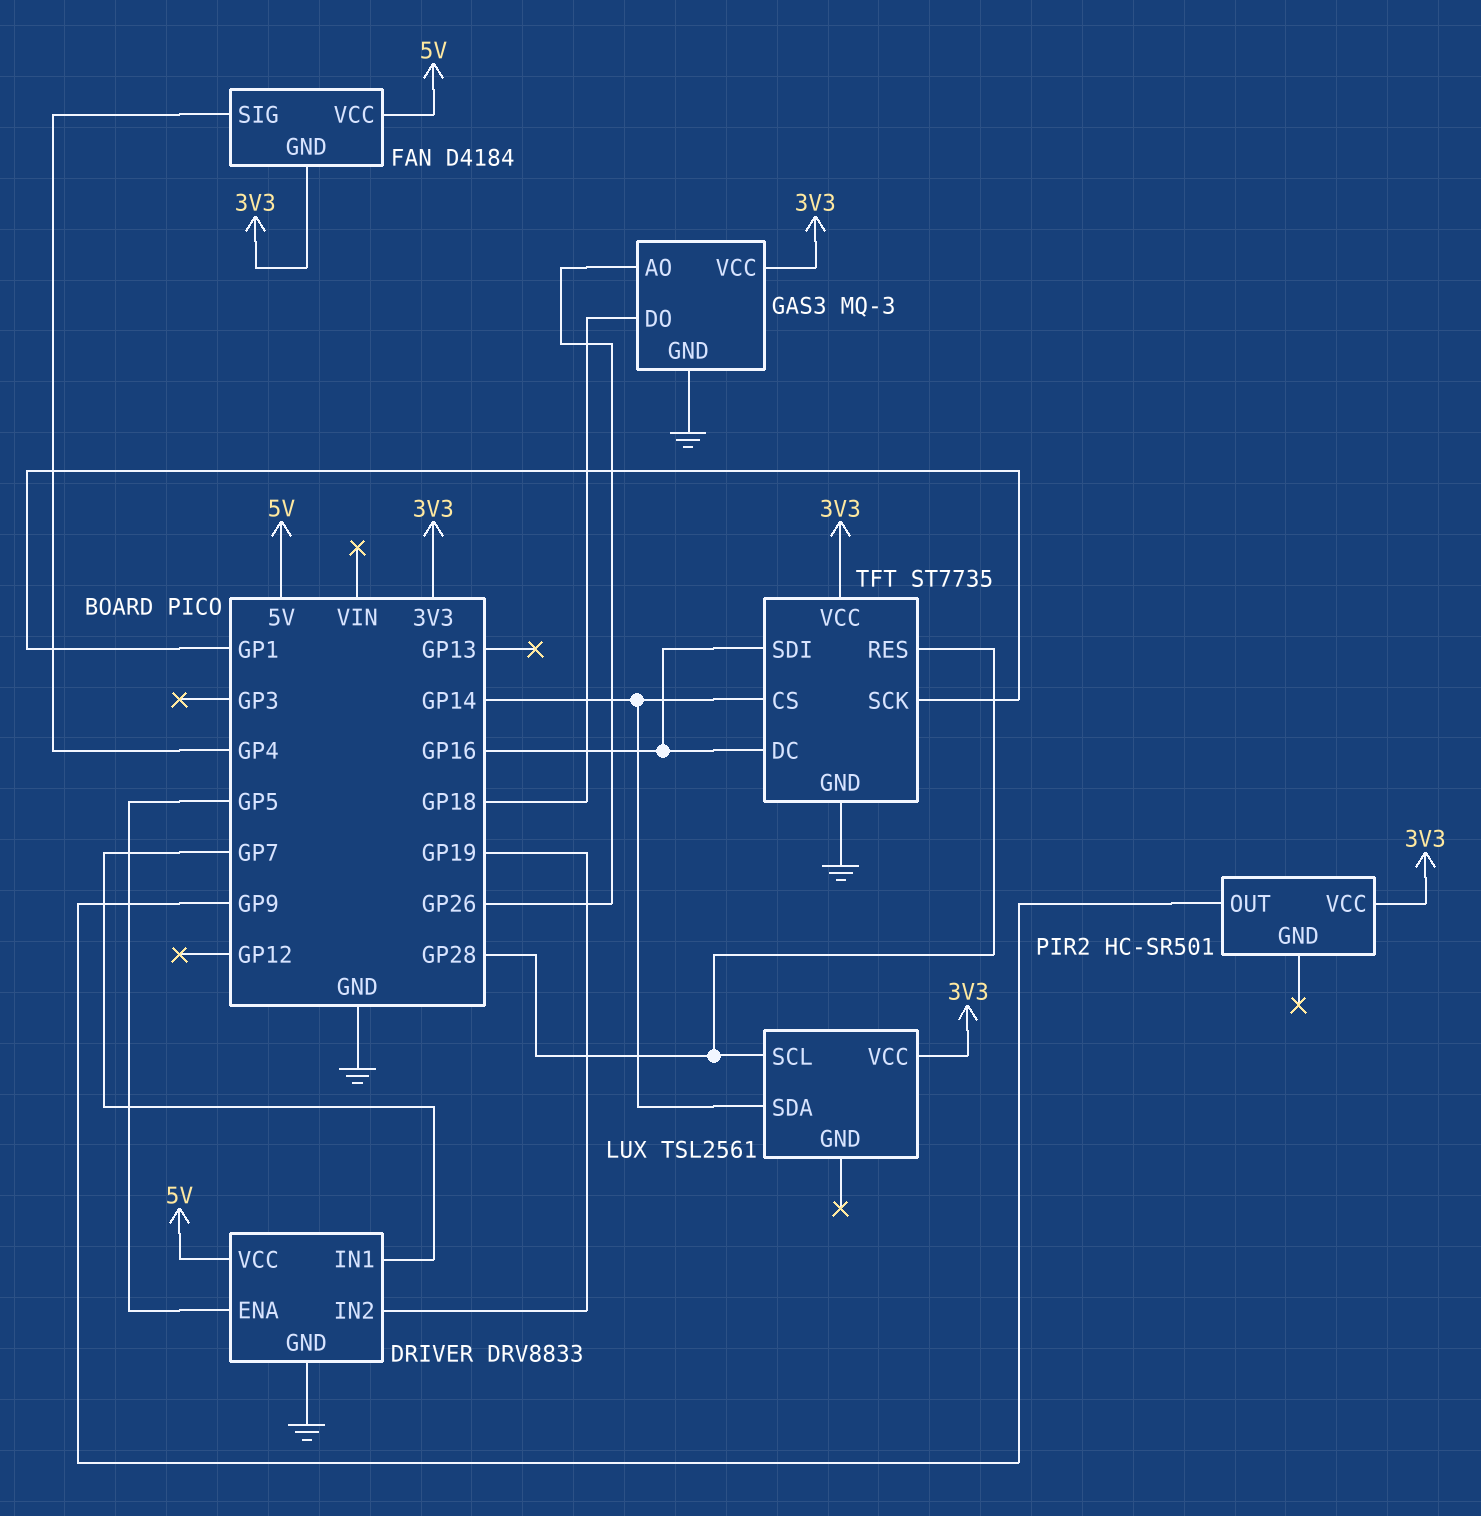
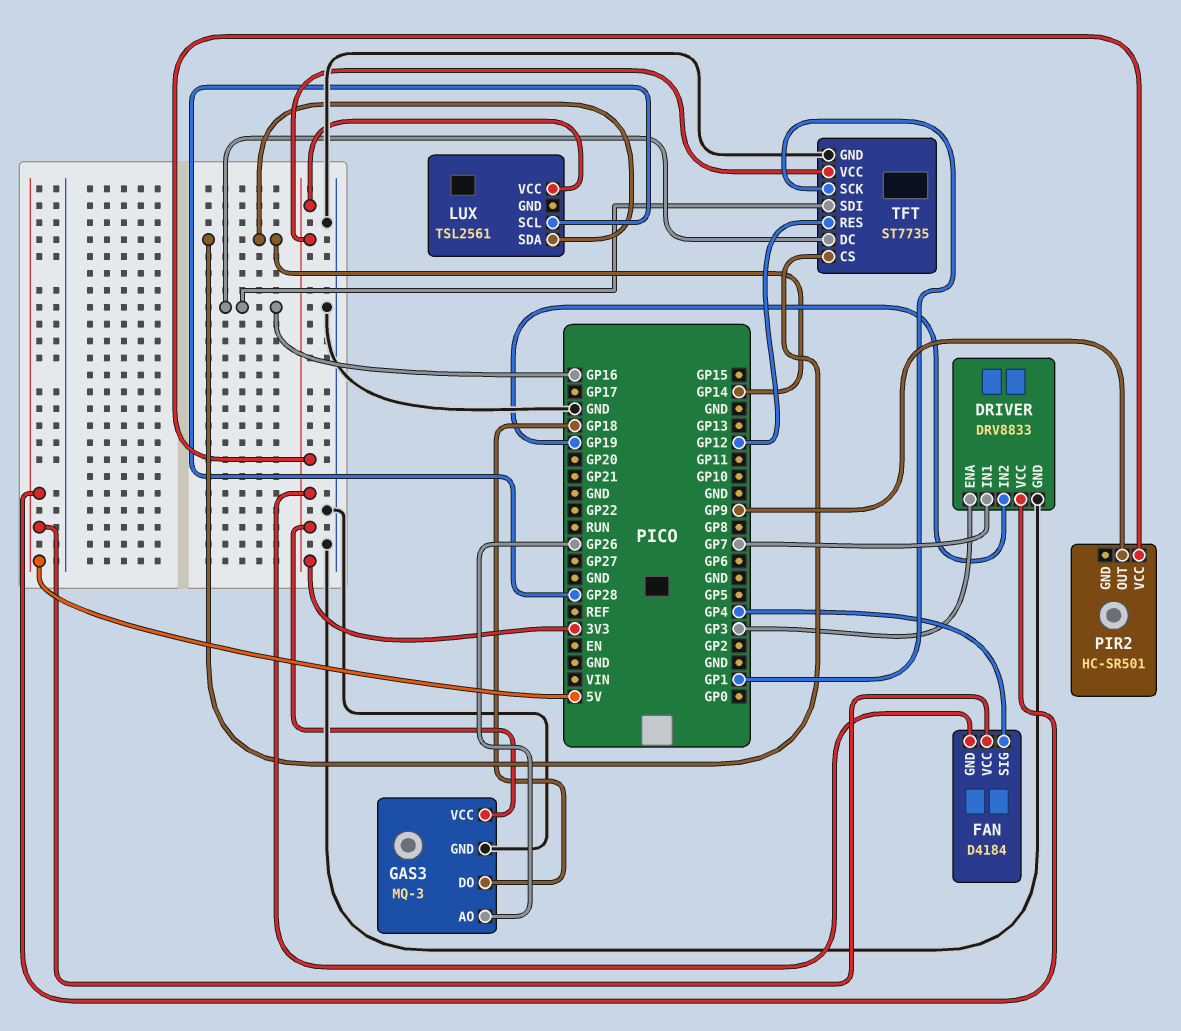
DRIVER pin ENA: GP5 -> GP3
TFT pin RES: GP28 -> GP12

